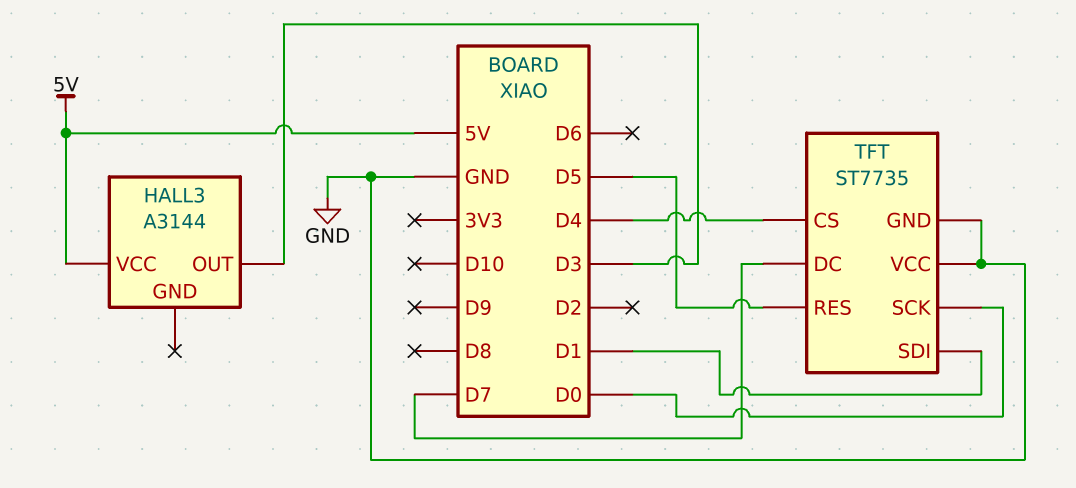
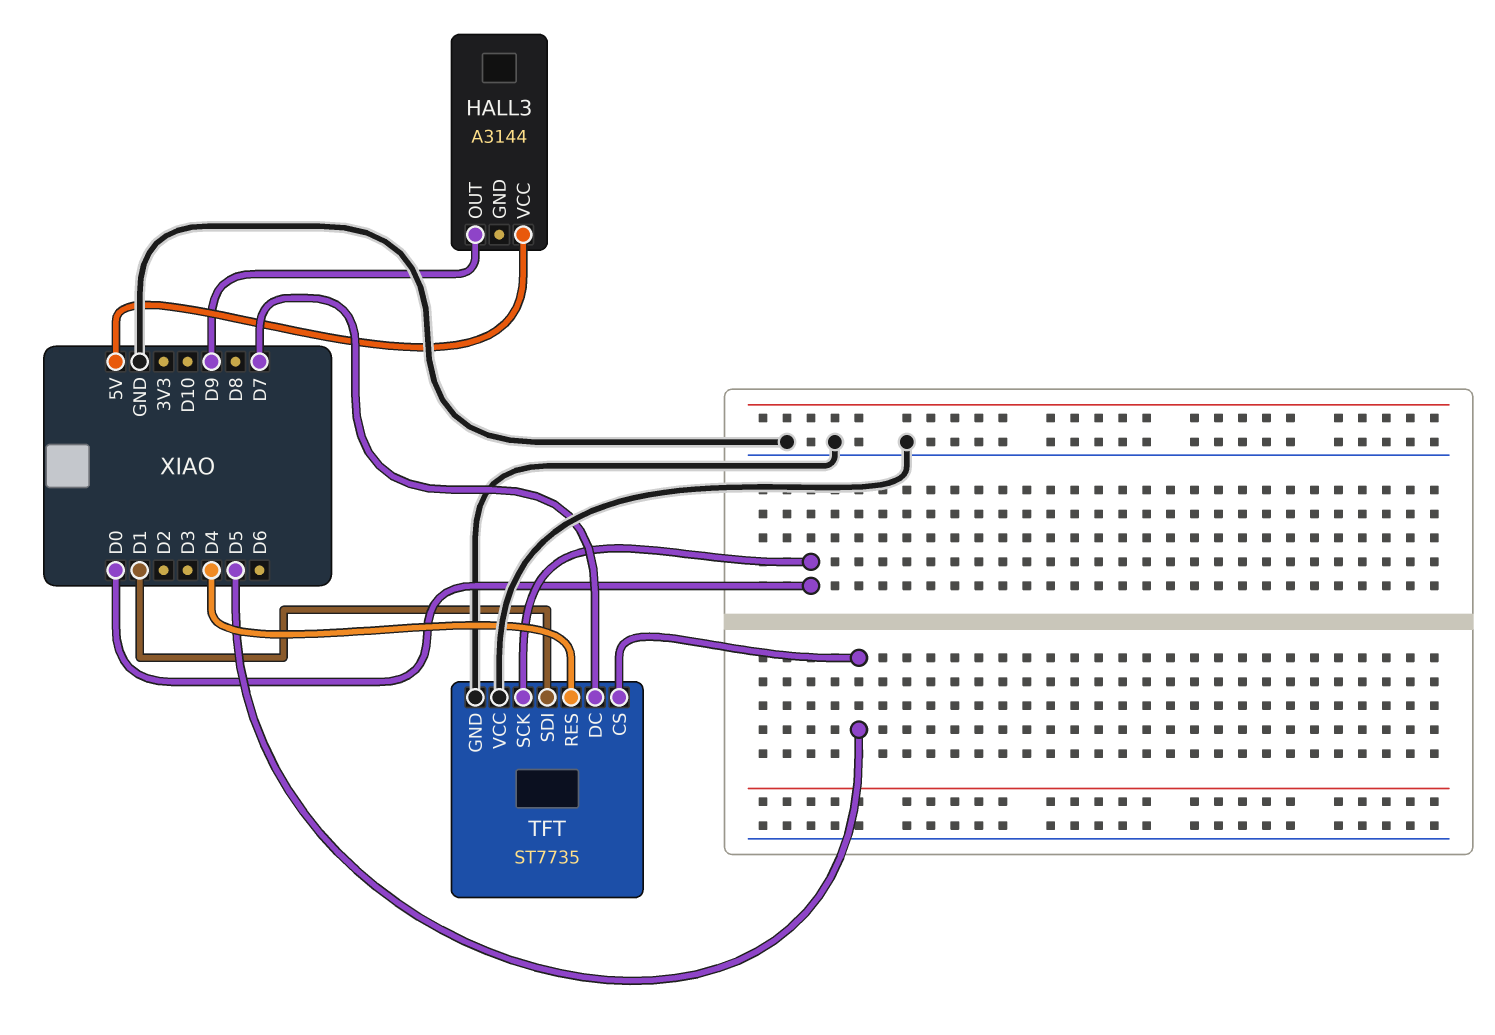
HALL3 pin OUT: D3 -> D9
TFT pin CS: D4 -> D5
TFT pin RES: D5 -> D4

